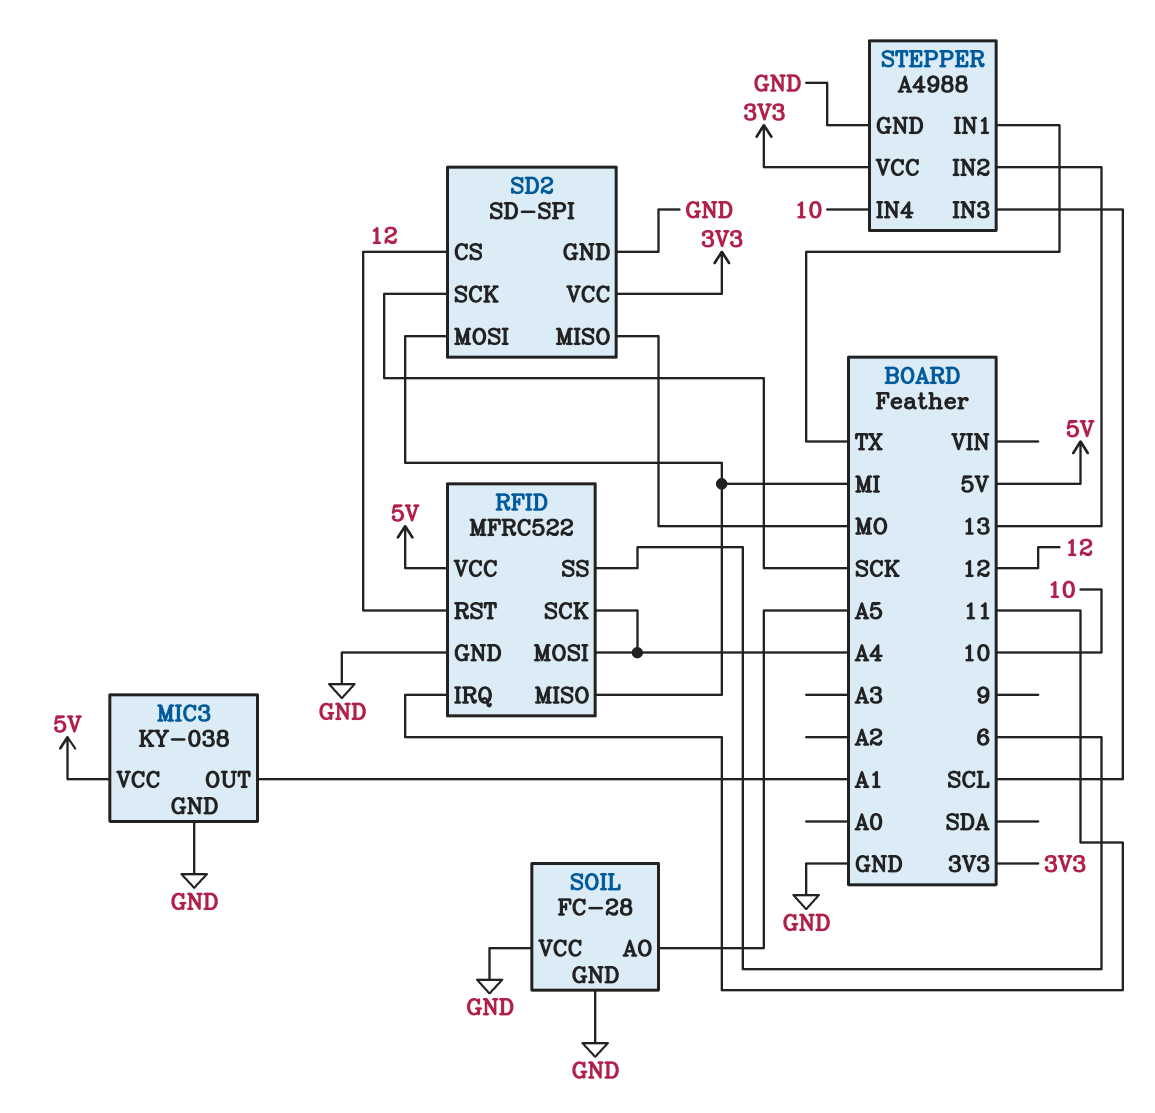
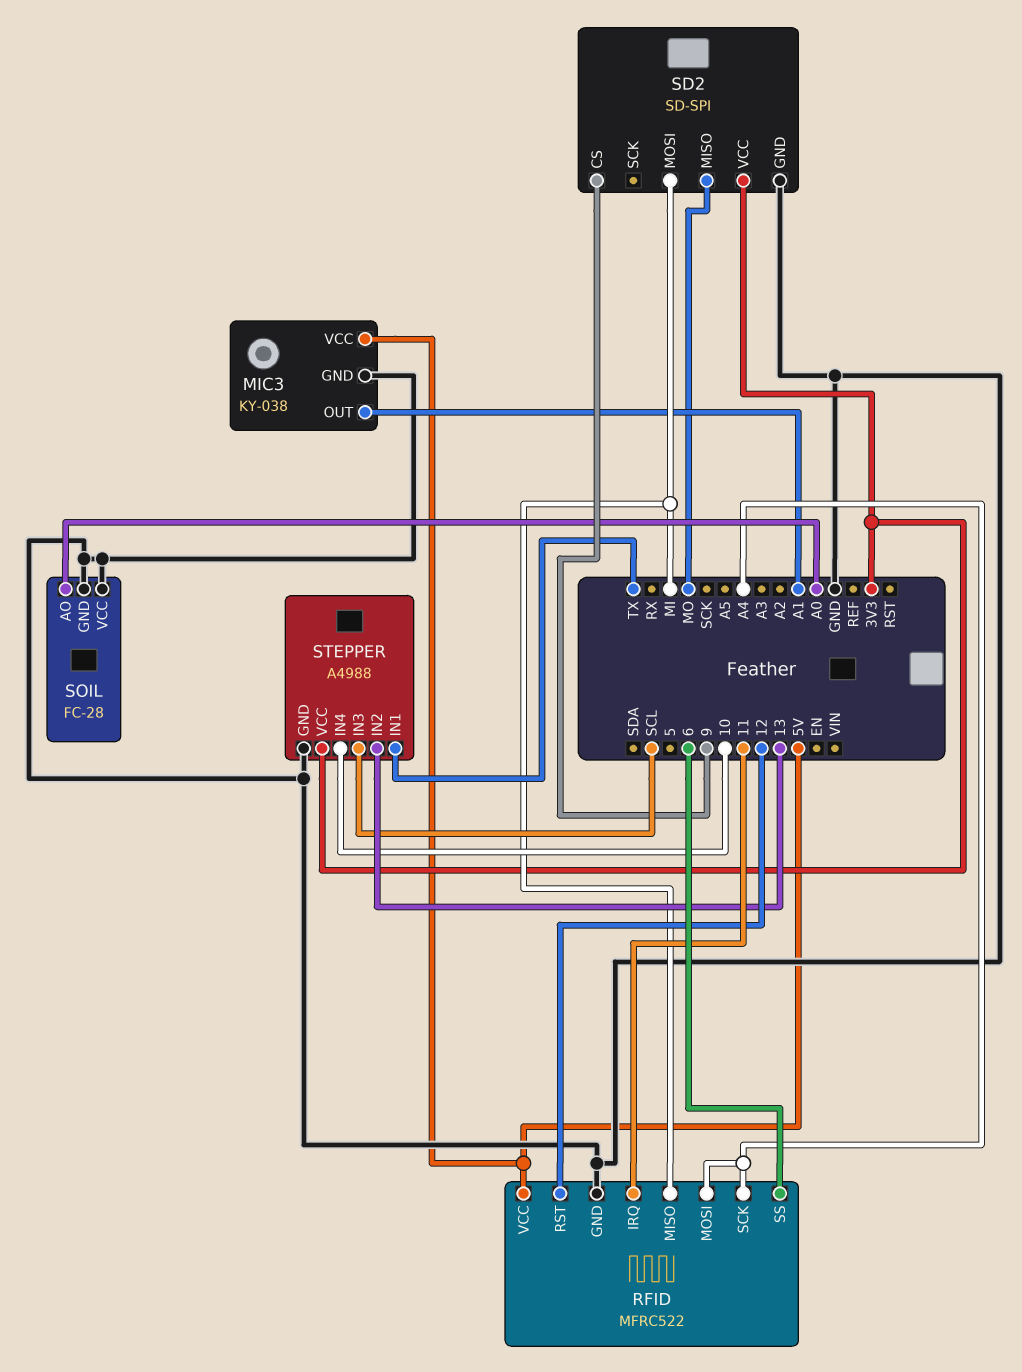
SD2 pin CS: 12 -> 9
SD2 pin SCK: SCK -> none
SOIL pin AO: A5 -> A0

